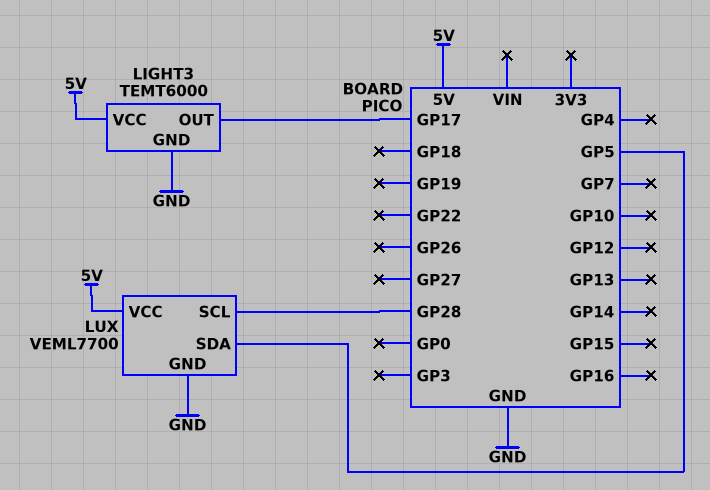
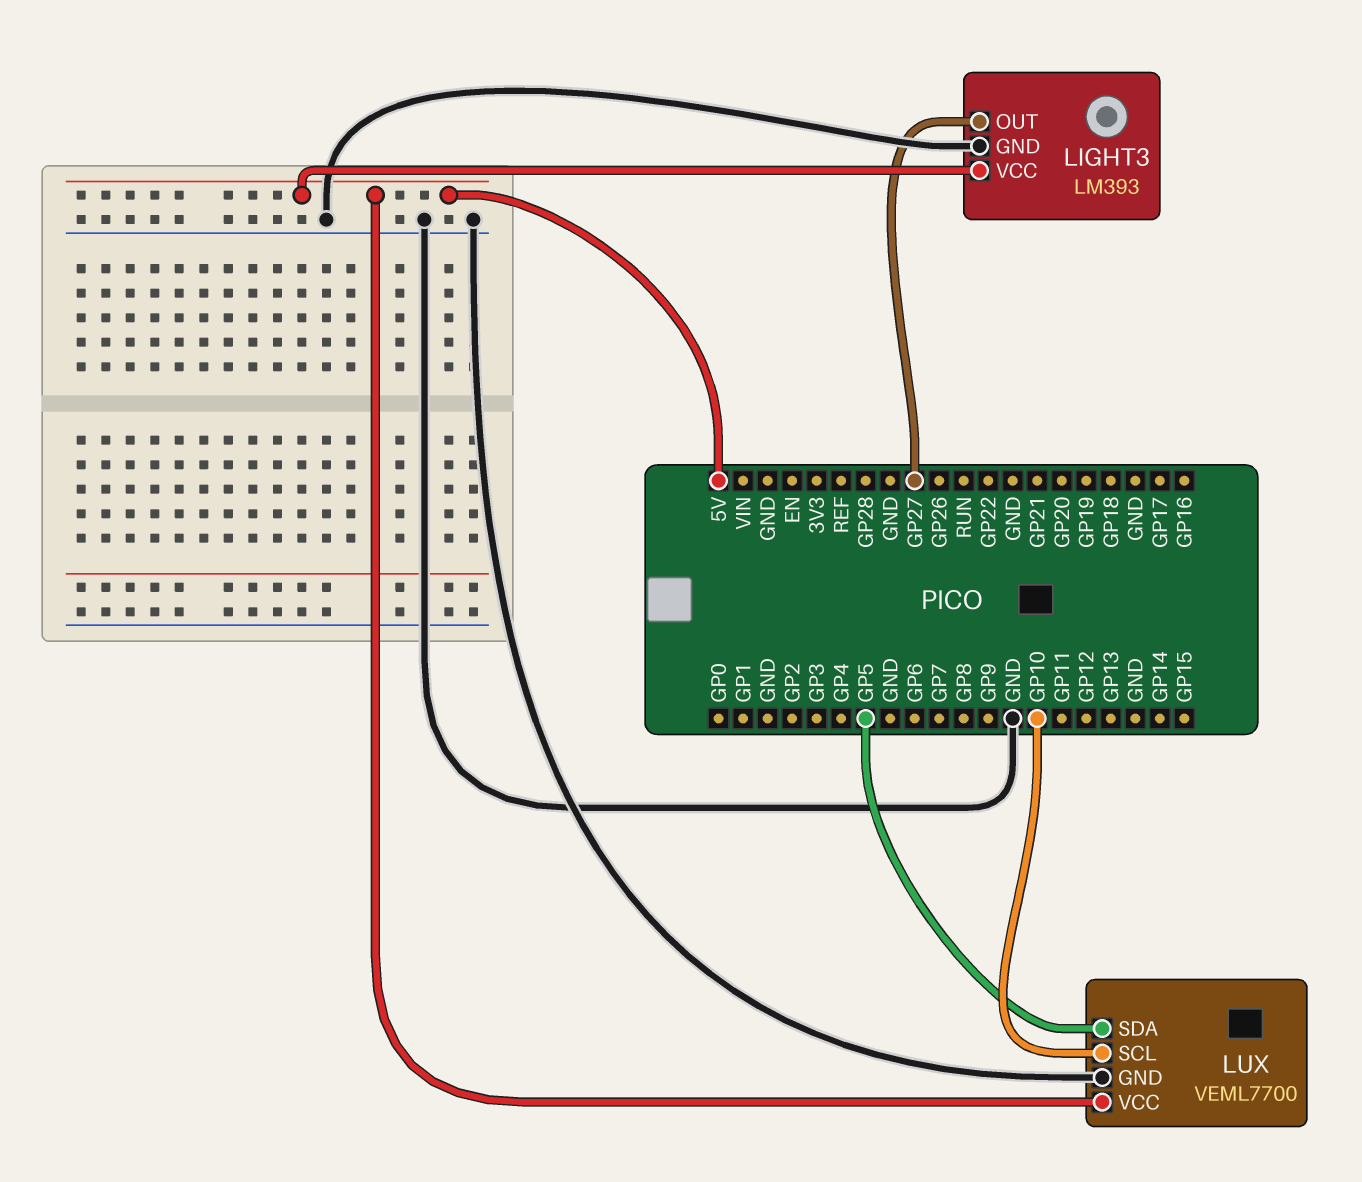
LIGHT3: TEMT6000 -> LM393
LIGHT3 pin OUT: GP17 -> GP27
LUX pin SCL: GP28 -> GP10

